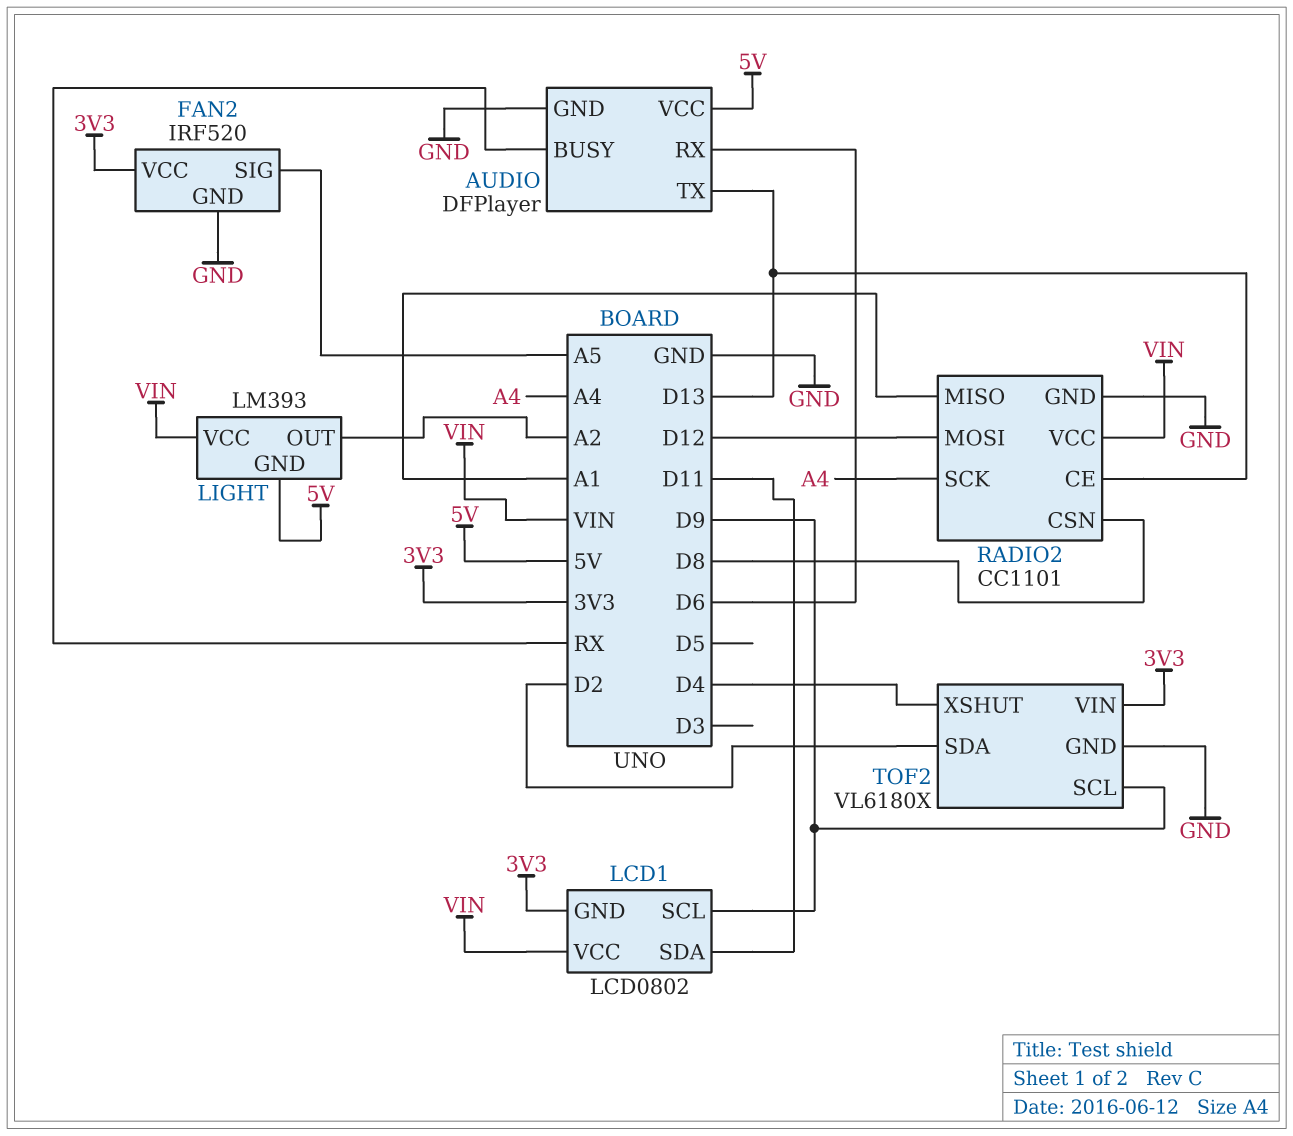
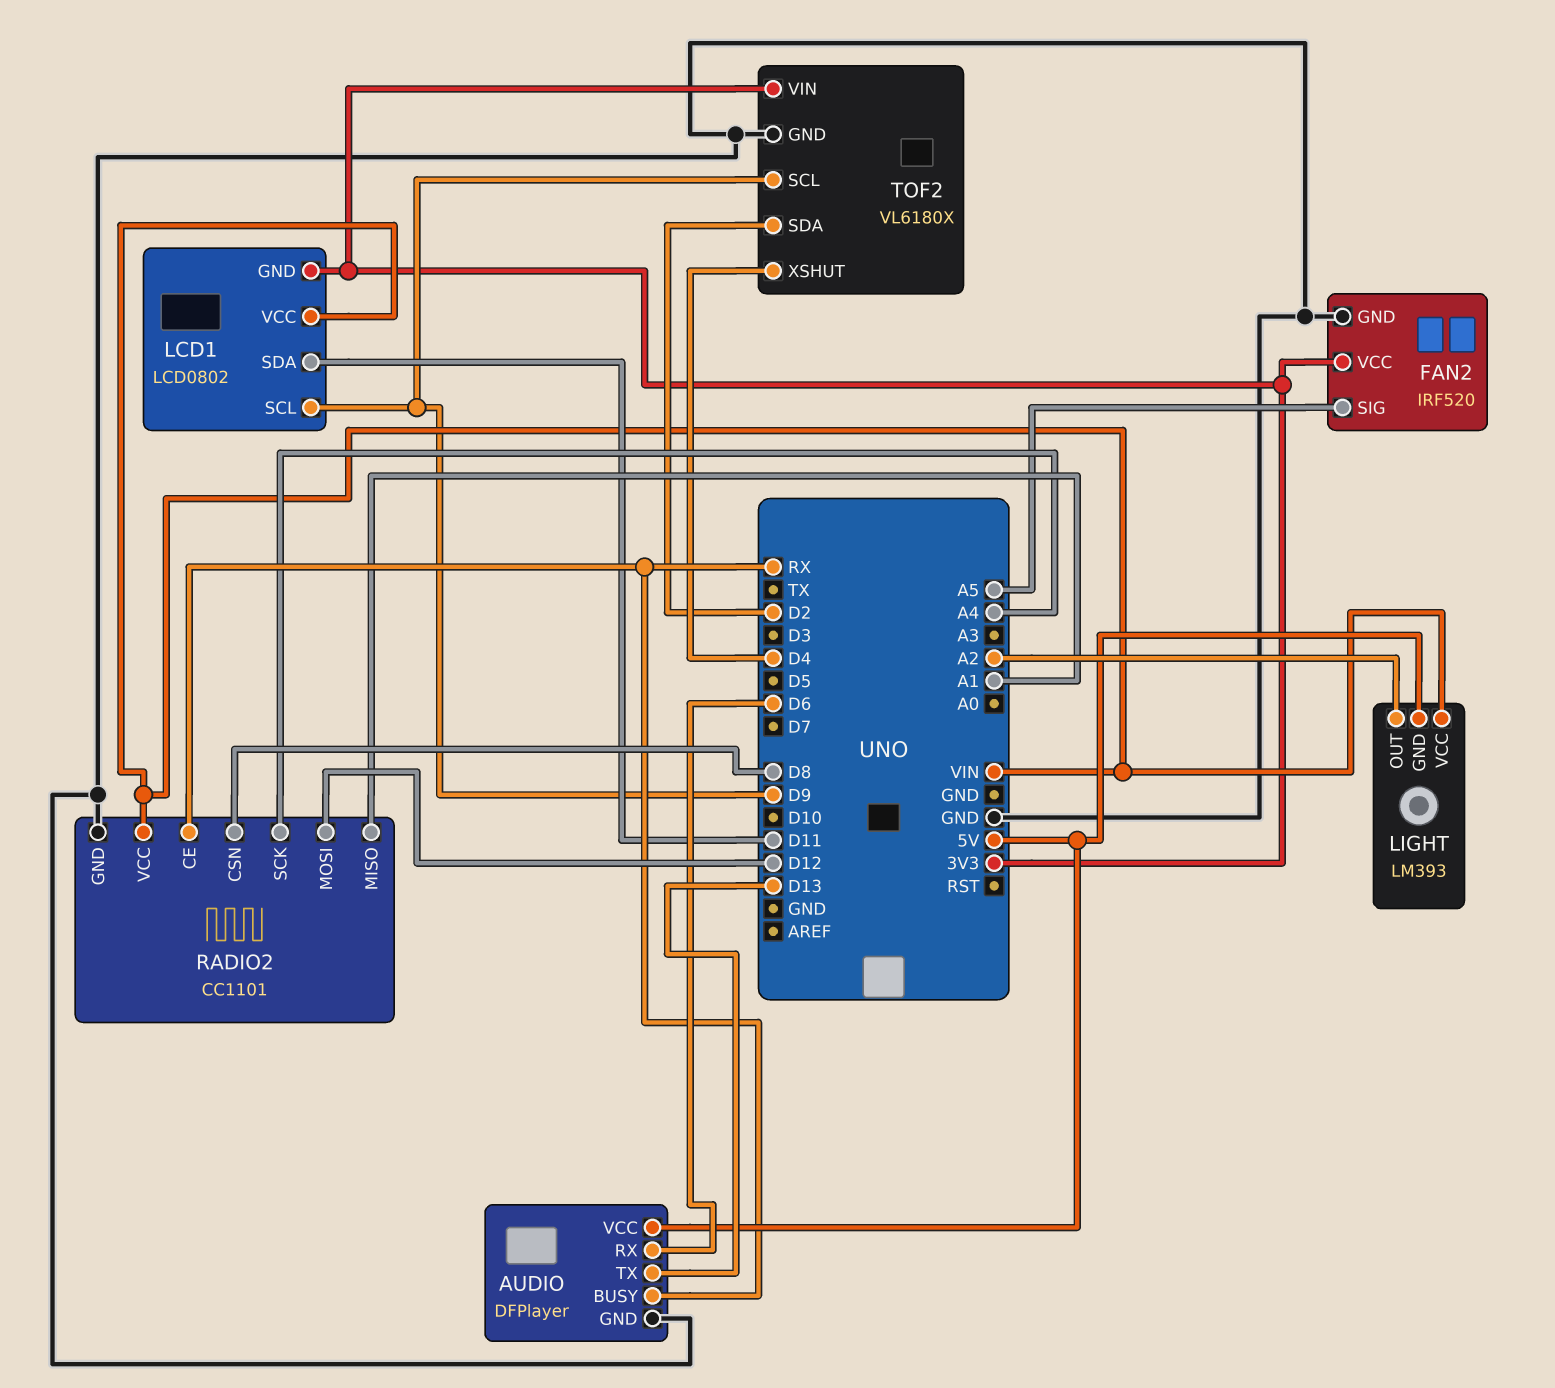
RADIO2 pin CE: D13 -> RX

